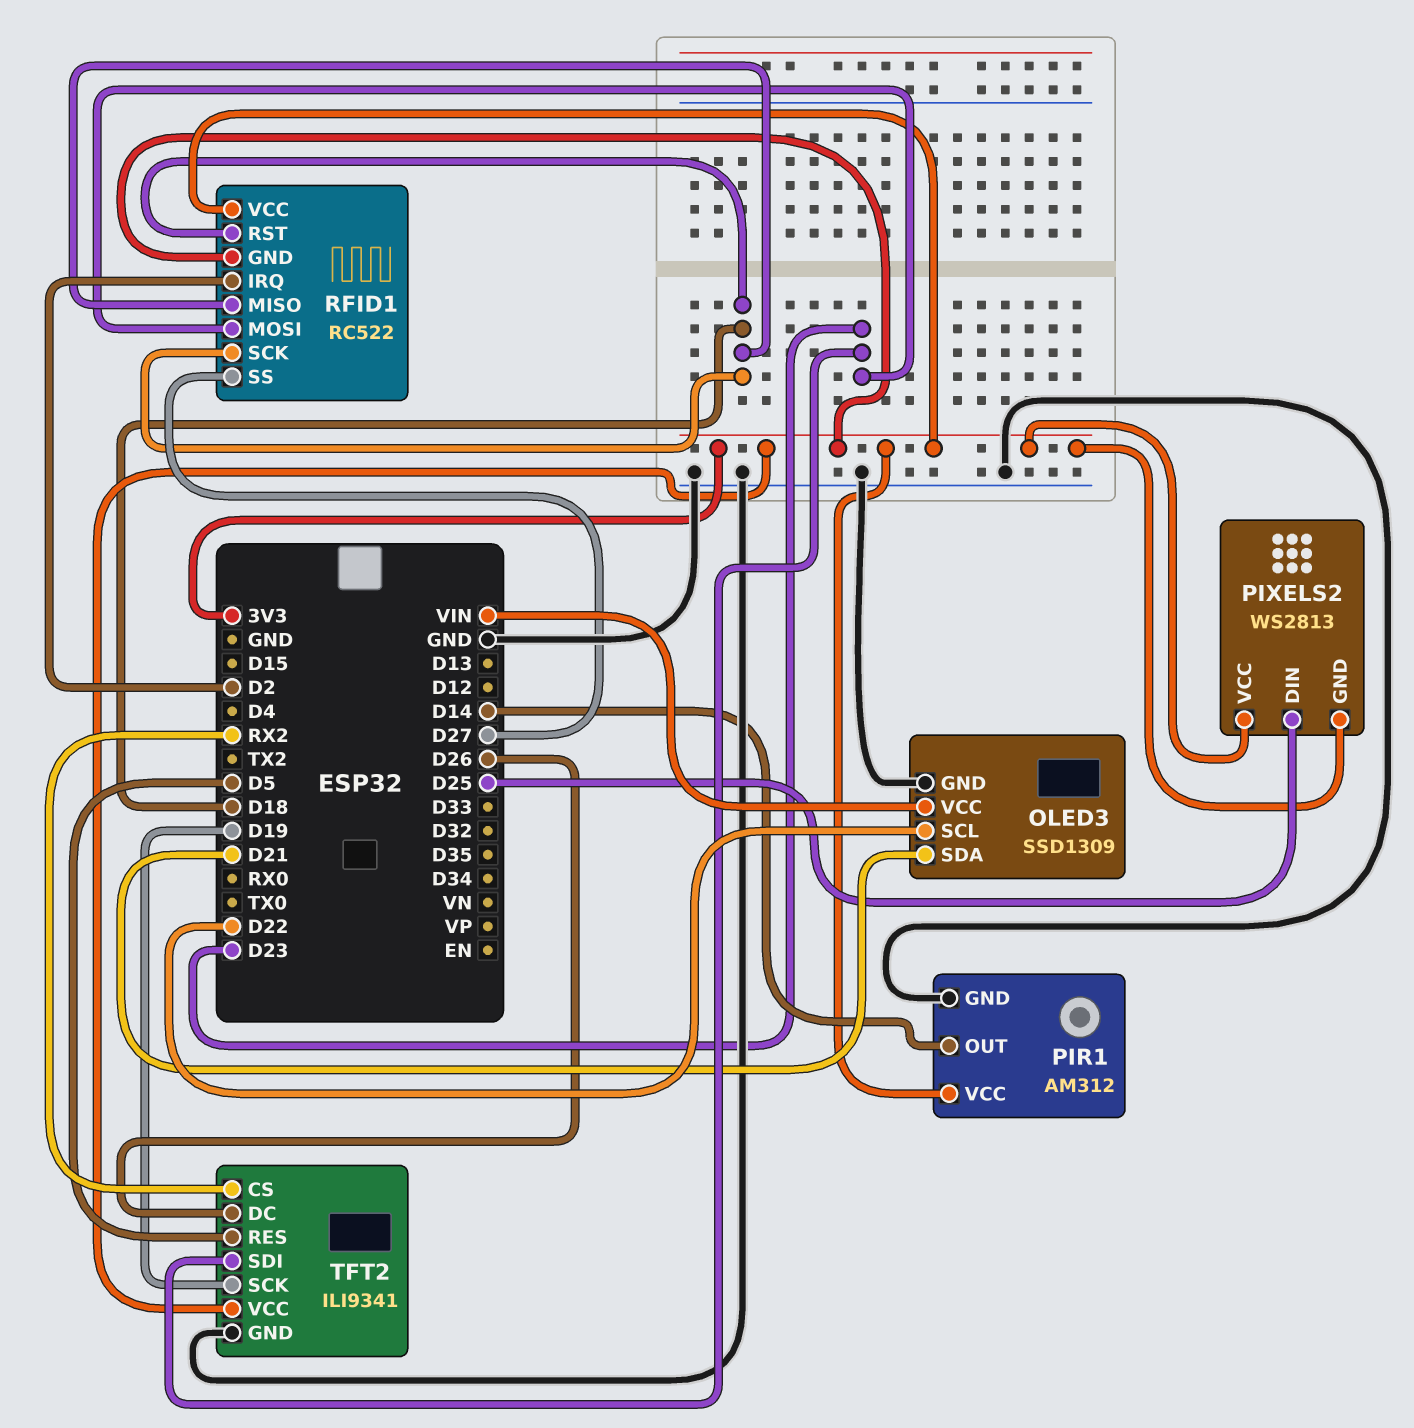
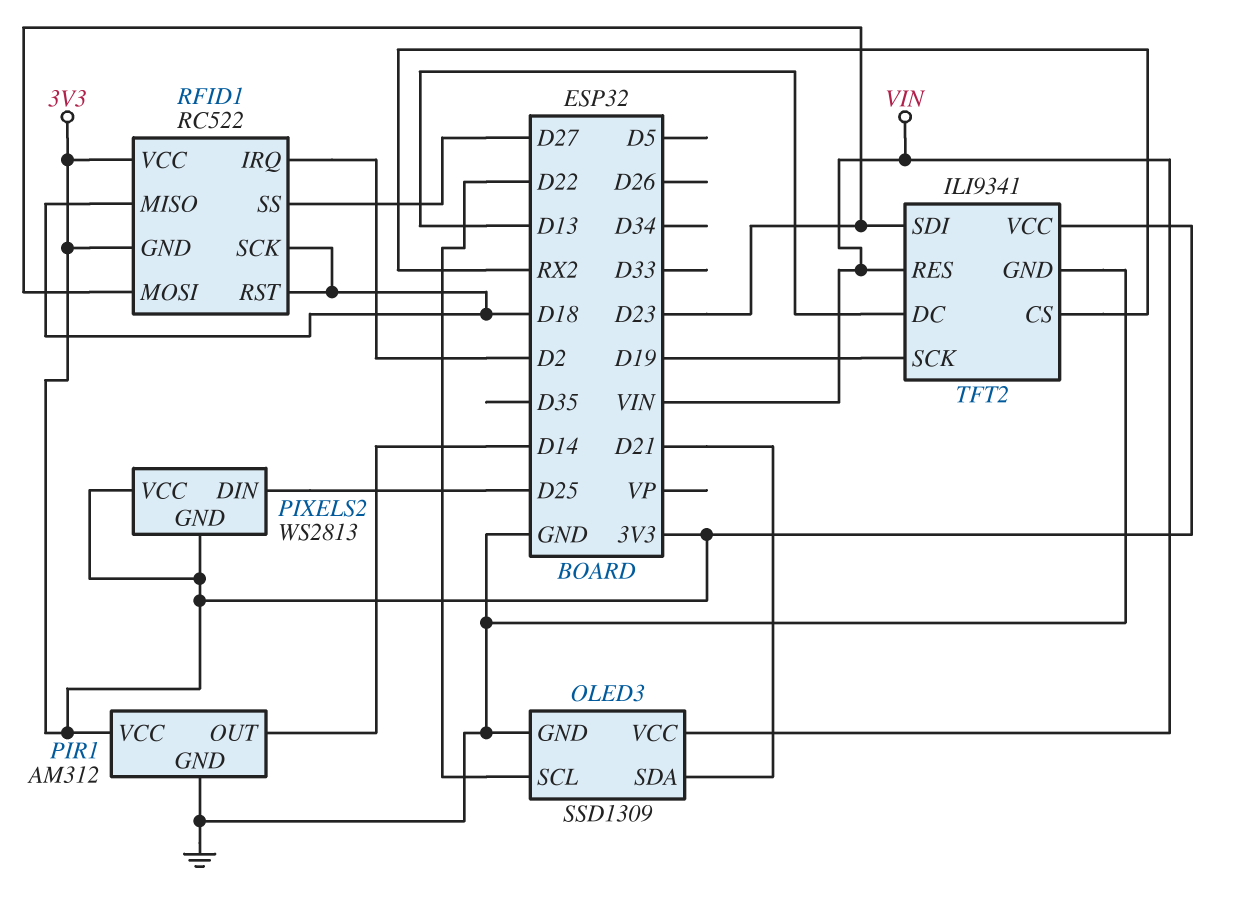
TFT2 pin DC: D26 -> D13
TFT2 pin RES: D5 -> VIN

